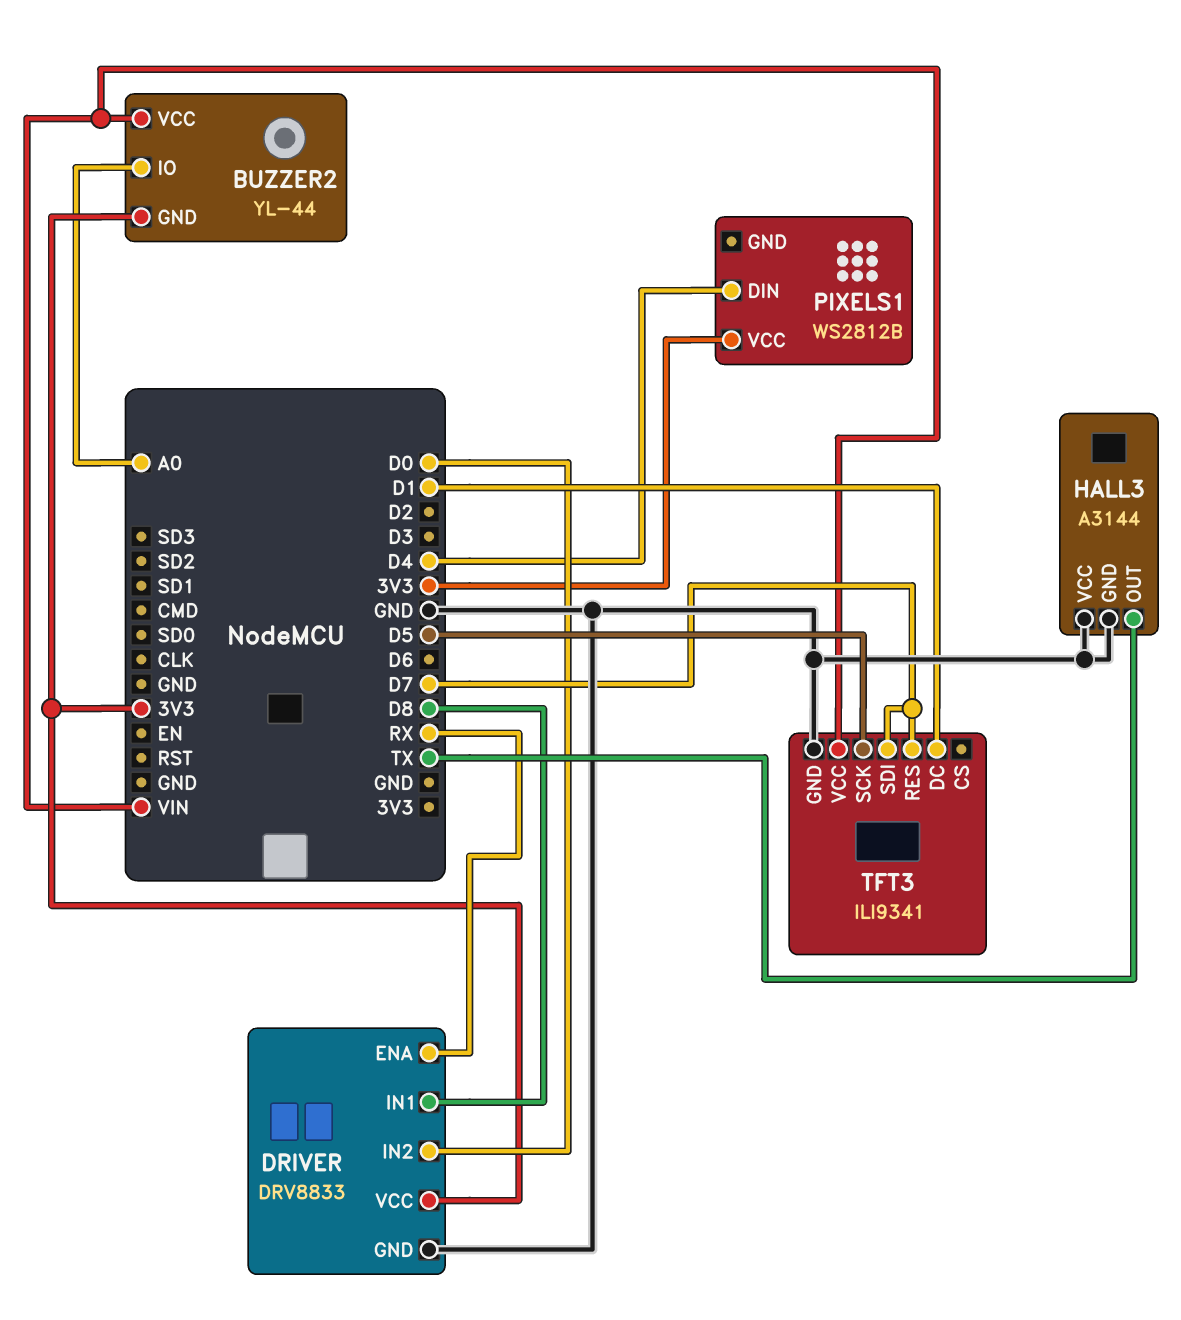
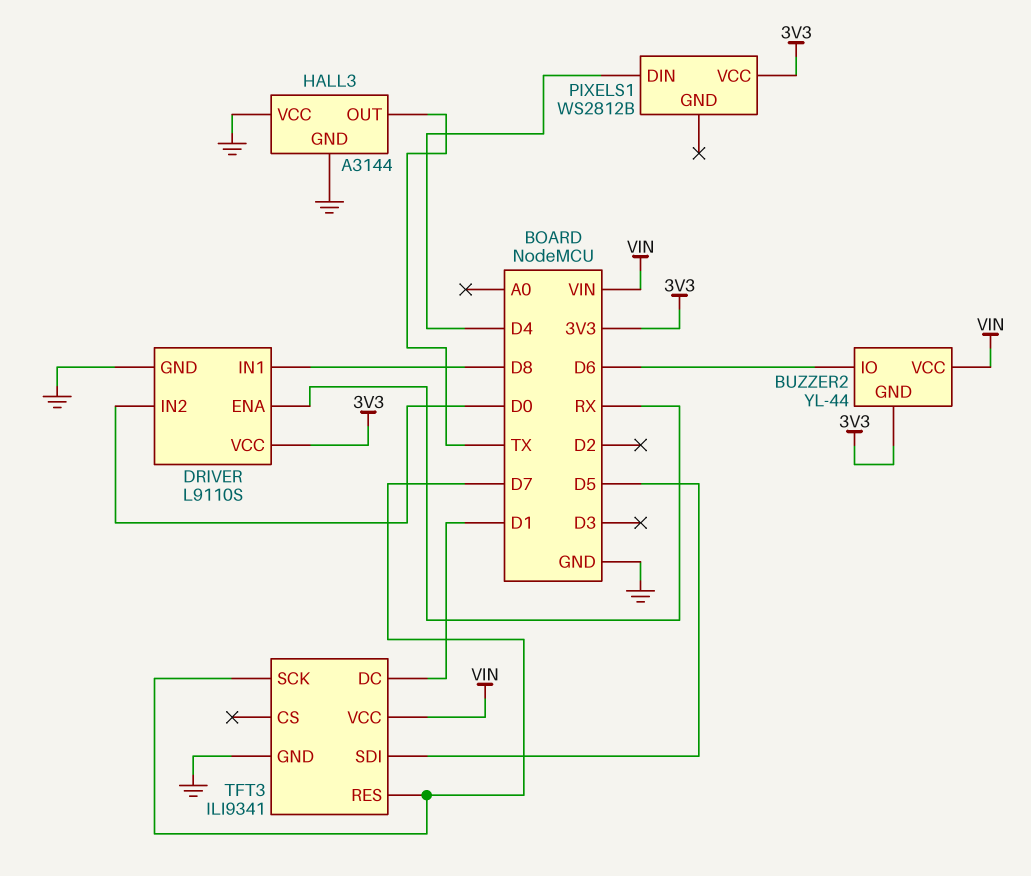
BUZZER2 pin IO: A0 -> D6
DRIVER: DRV8833 -> L9110S
TFT3 pin SCK: D5 -> D7
TFT3 pin SDI: D7 -> D5

